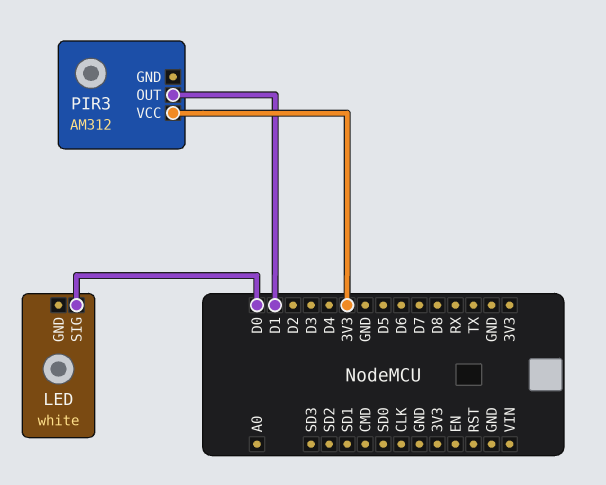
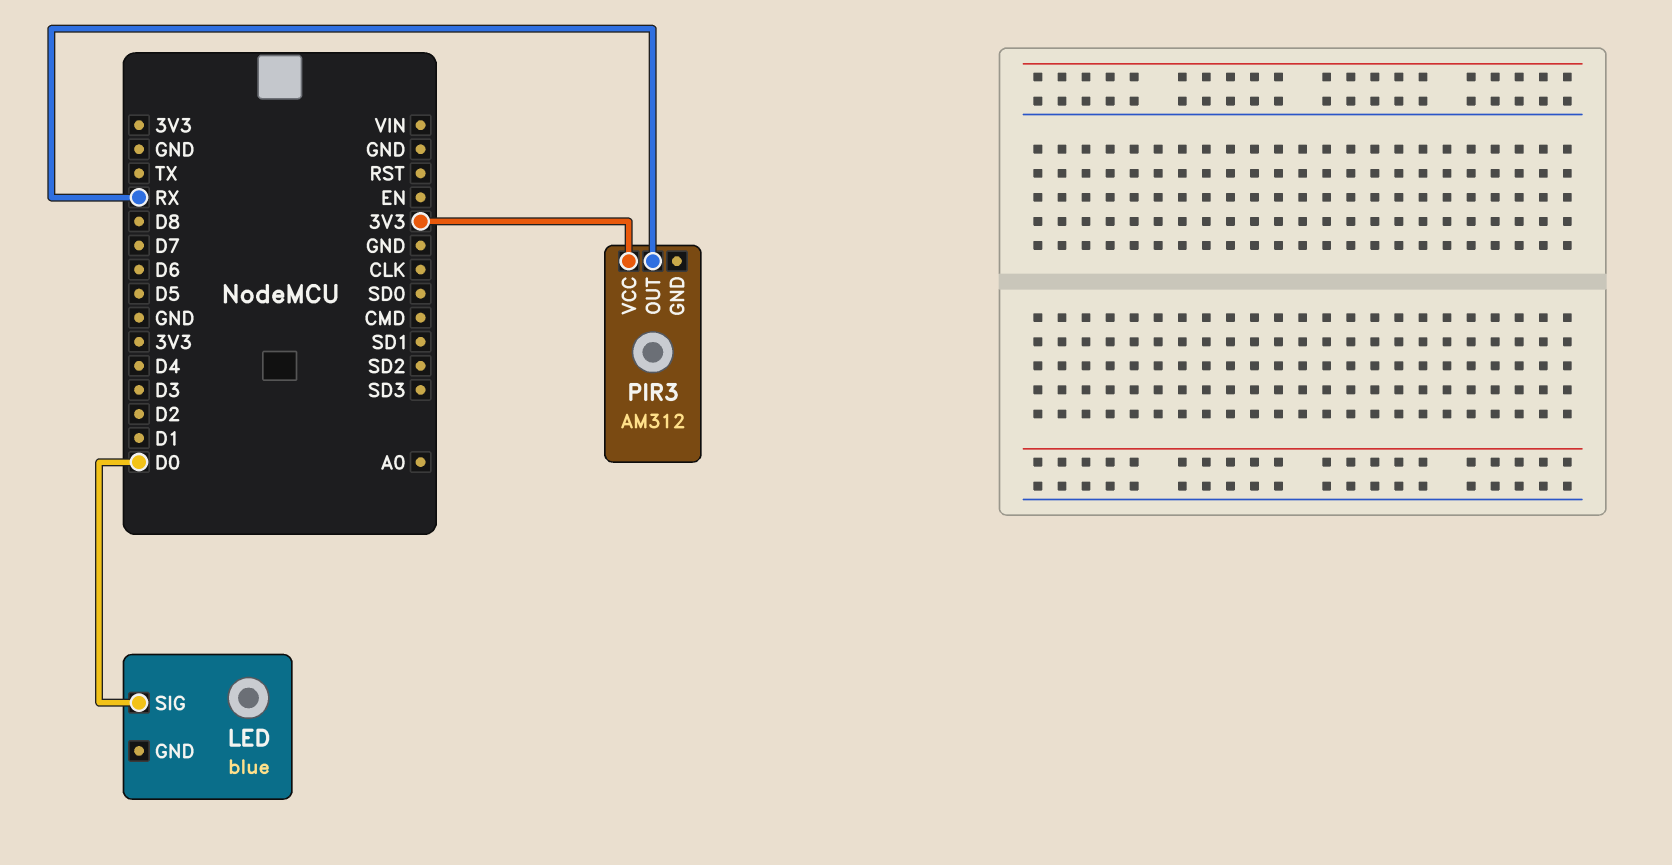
LED: white -> blue
PIR3 pin OUT: D1 -> RX

